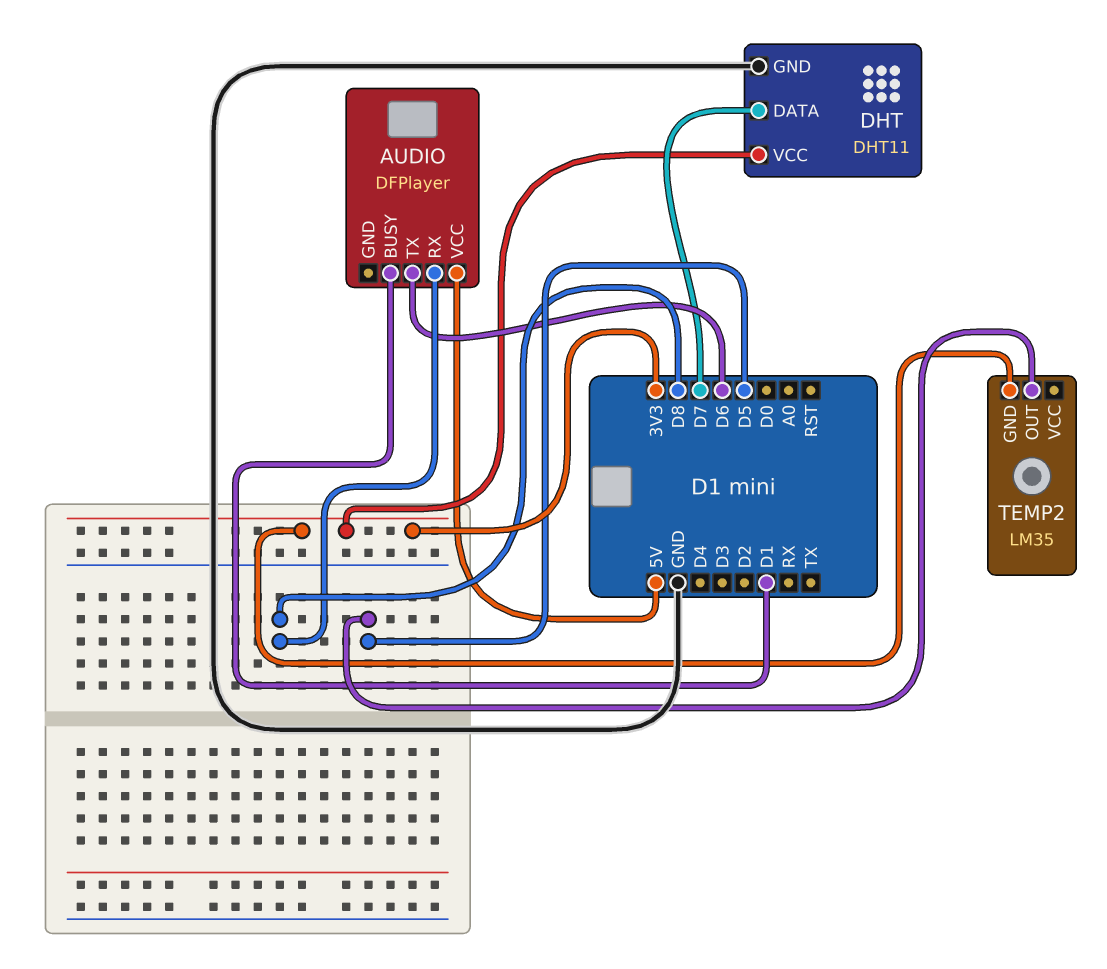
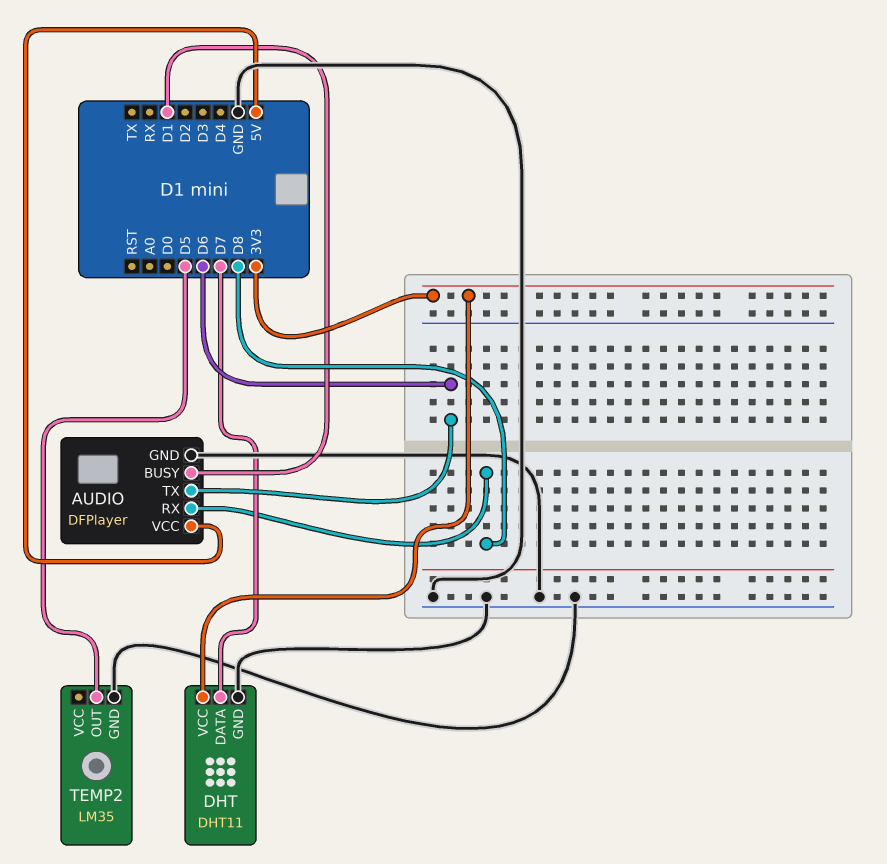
AUDIO pin GND: none -> GND
TEMP2 pin GND: 3V3 -> GND

